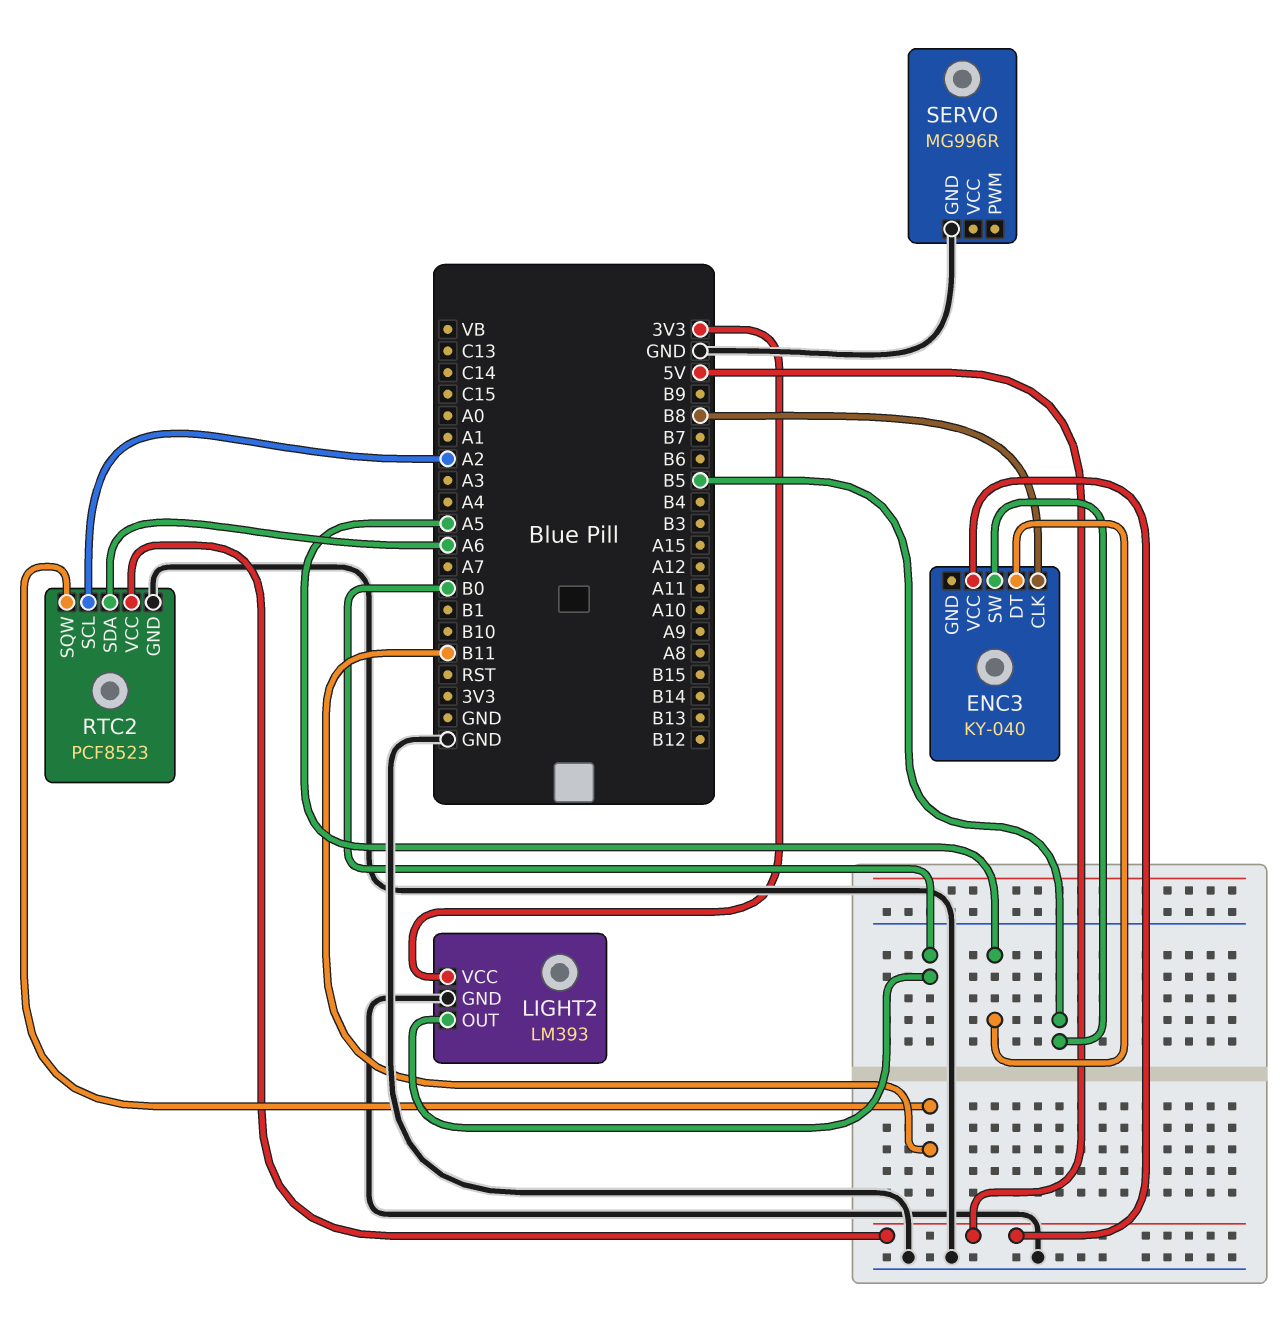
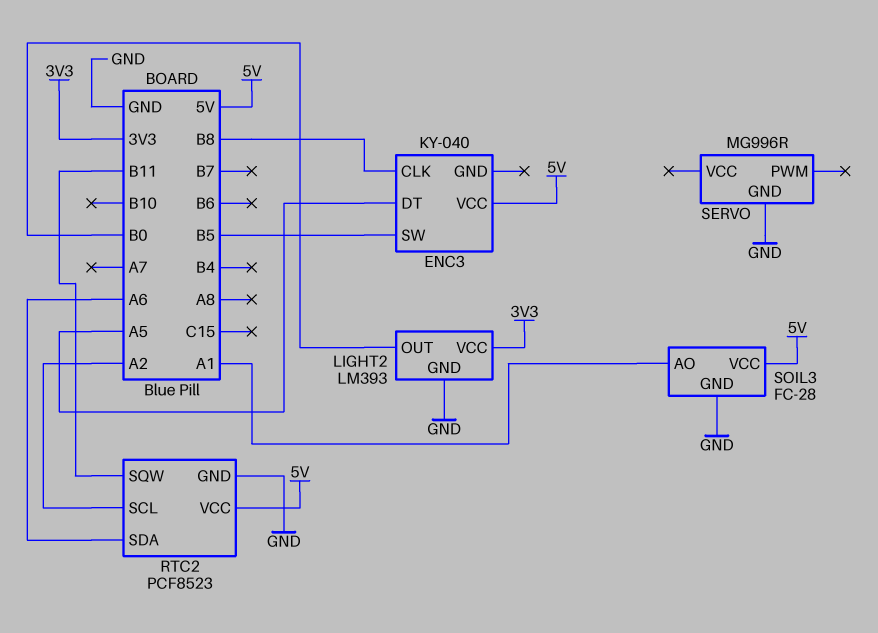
SOIL3: none -> FC-28
SOIL3 pin AO: none -> A1
SOIL3 pin GND: none -> GND
SOIL3 pin VCC: none -> 5V

